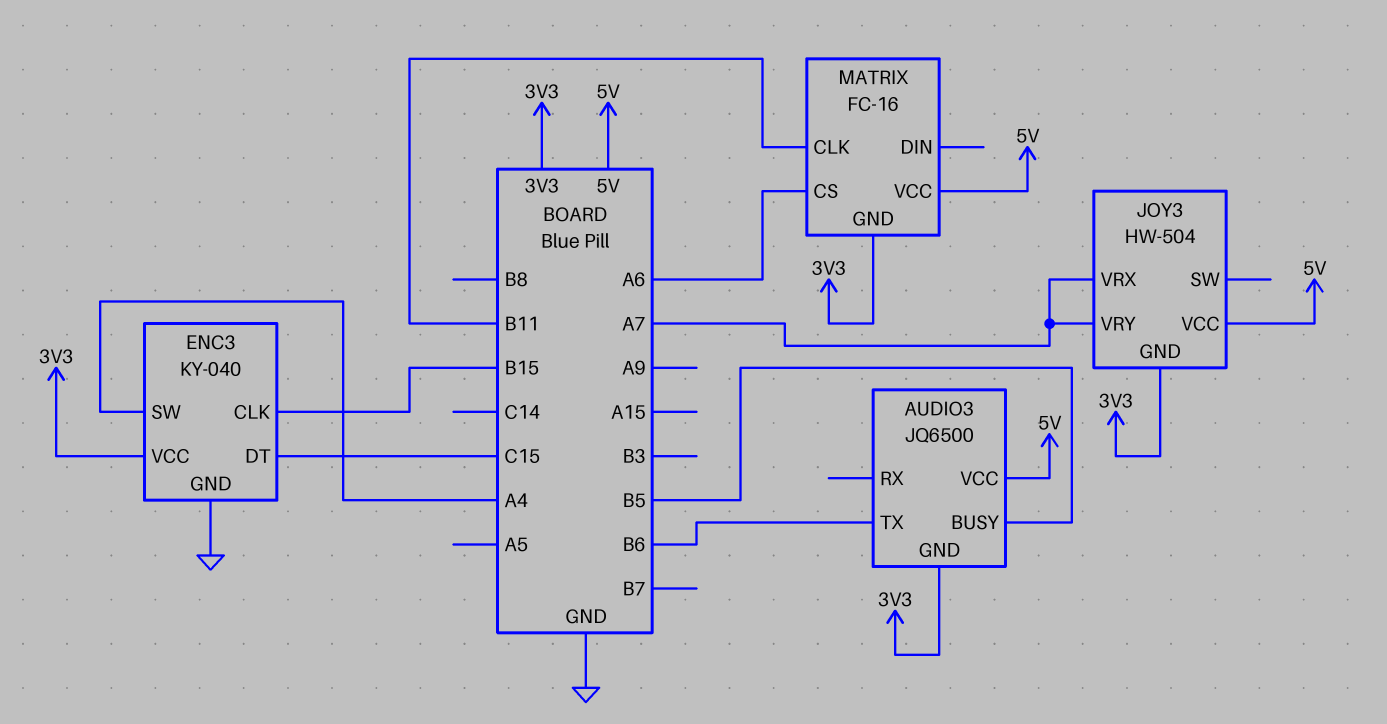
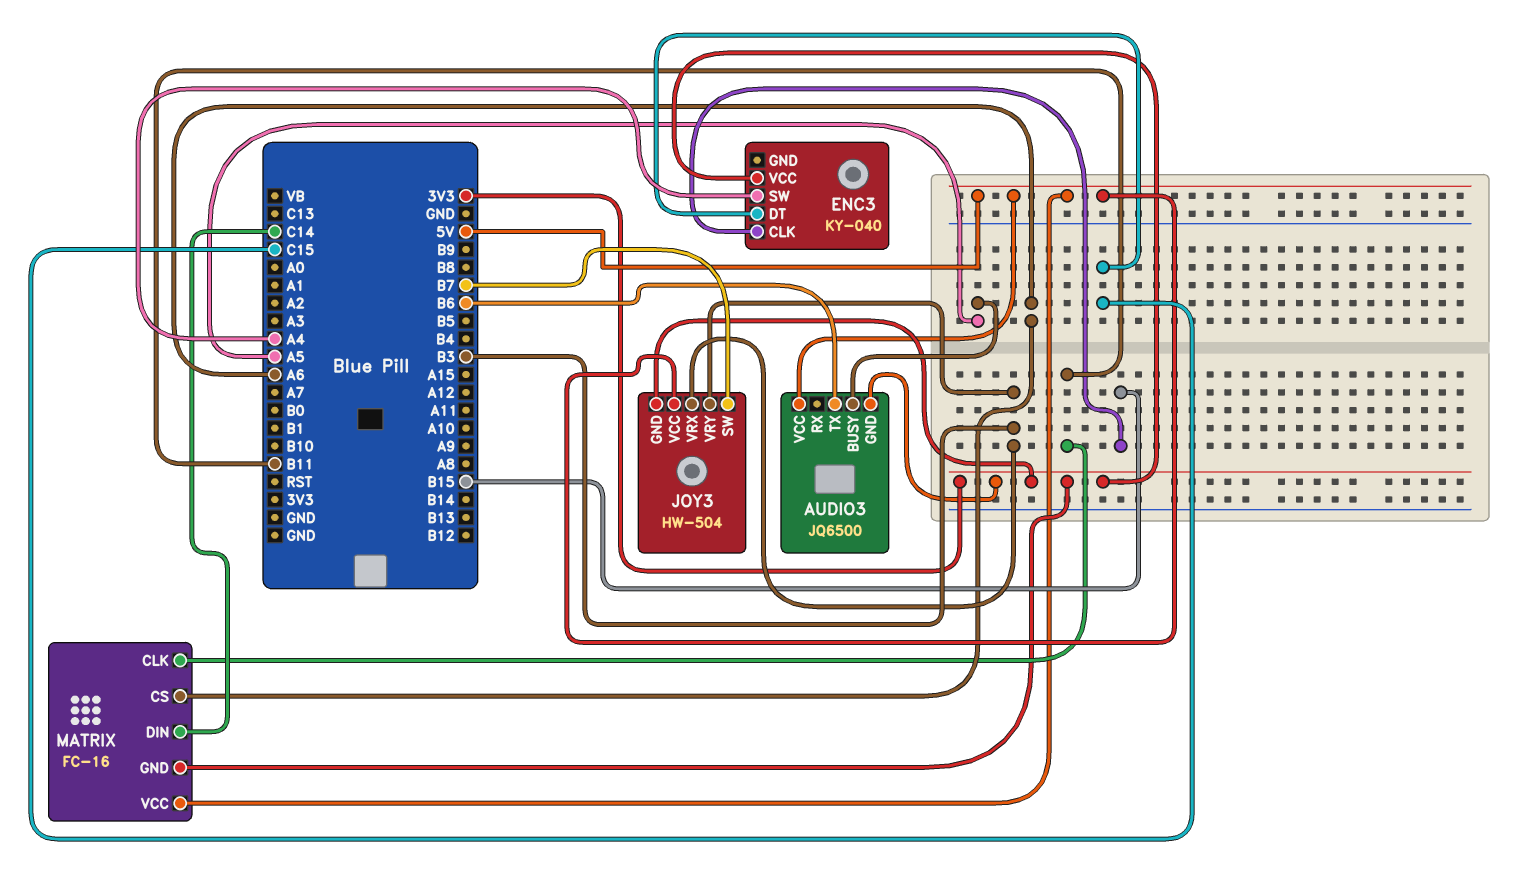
AUDIO3 pin BUSY: B5 -> A5
ENC3 pin GND: GND -> none
JOY3 pin SW: none -> B7
JOY3 pin VRX: A7 -> B3
JOY3 pin VRY: A7 -> B3
MATRIX pin DIN: none -> C14

